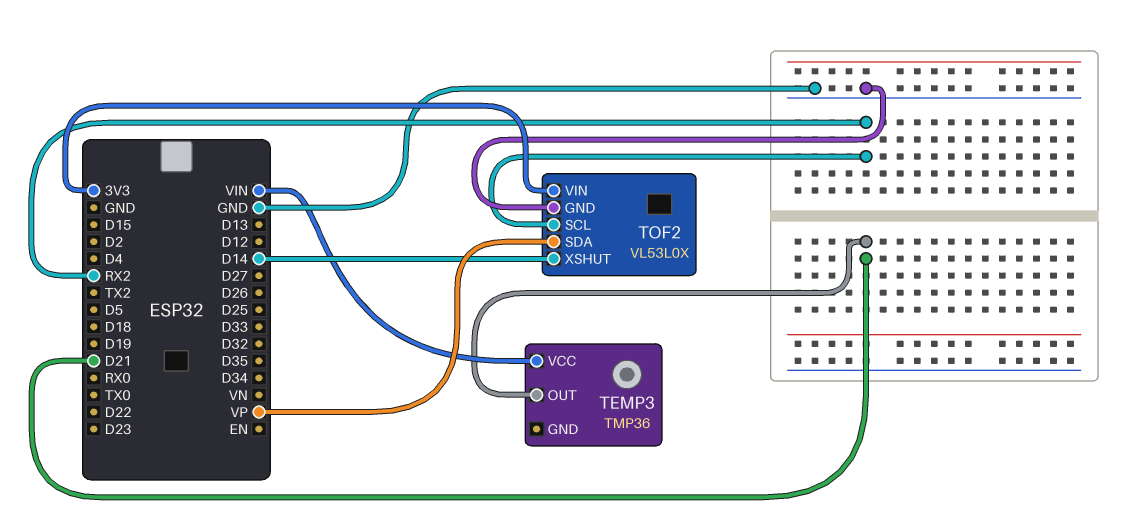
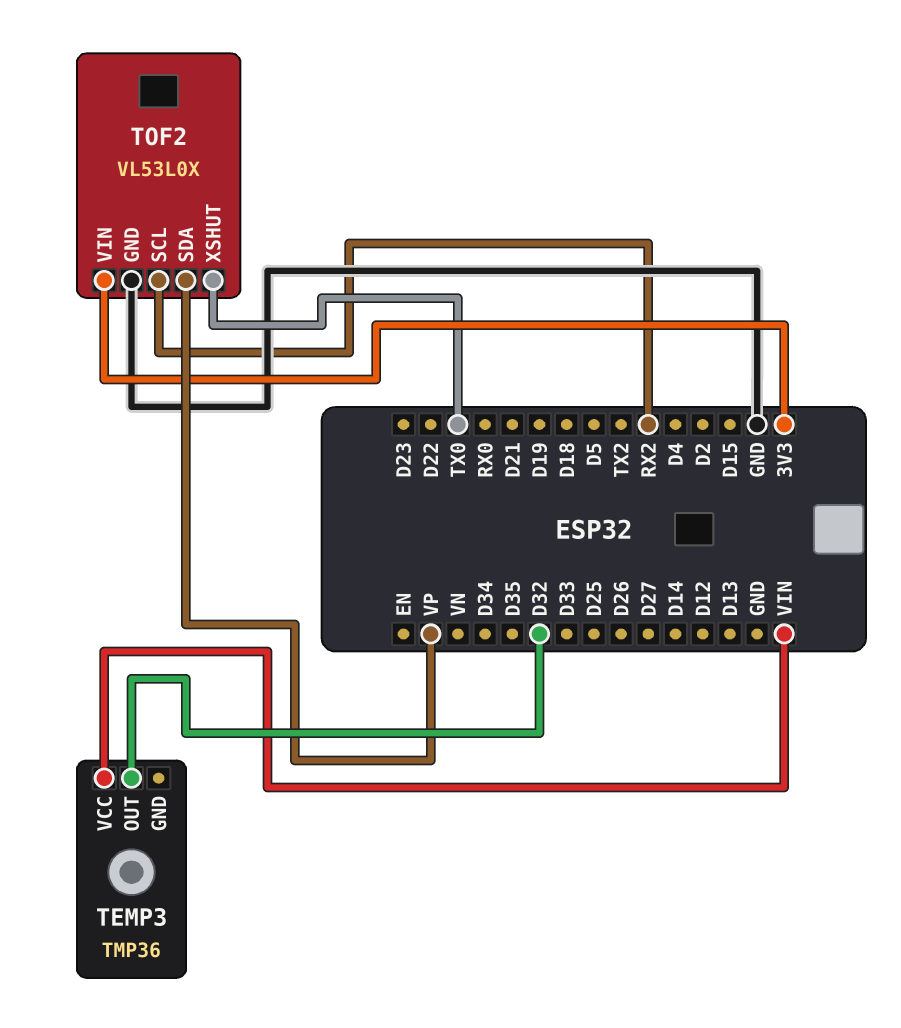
TEMP3 pin OUT: D21 -> D32
TOF2 pin XSHUT: D14 -> TX0

